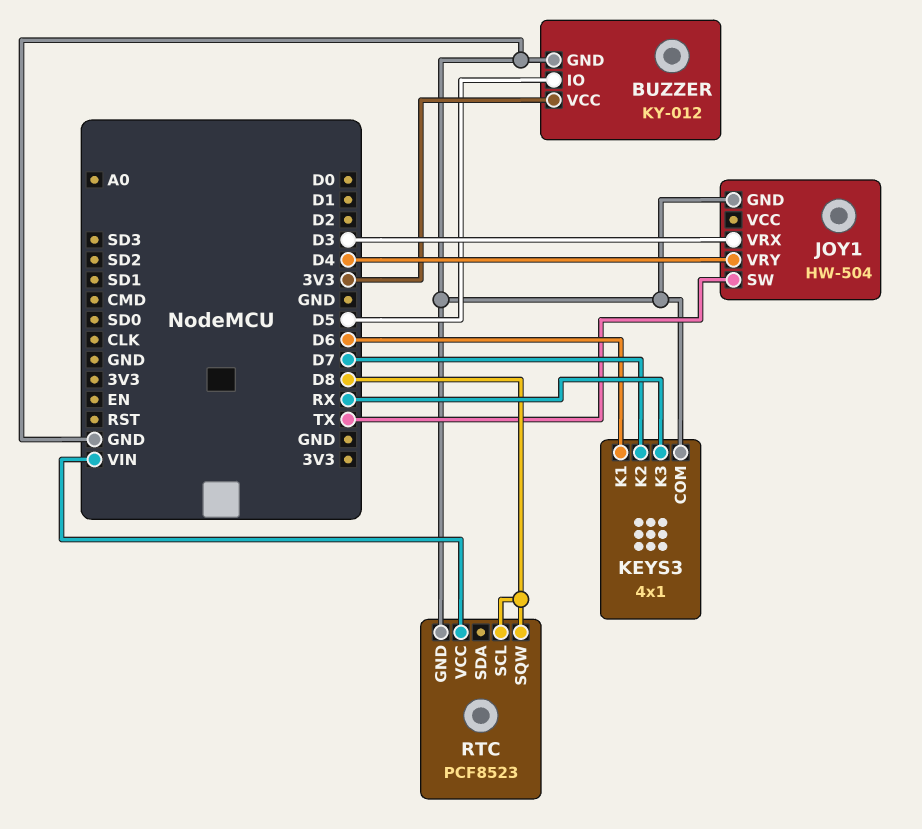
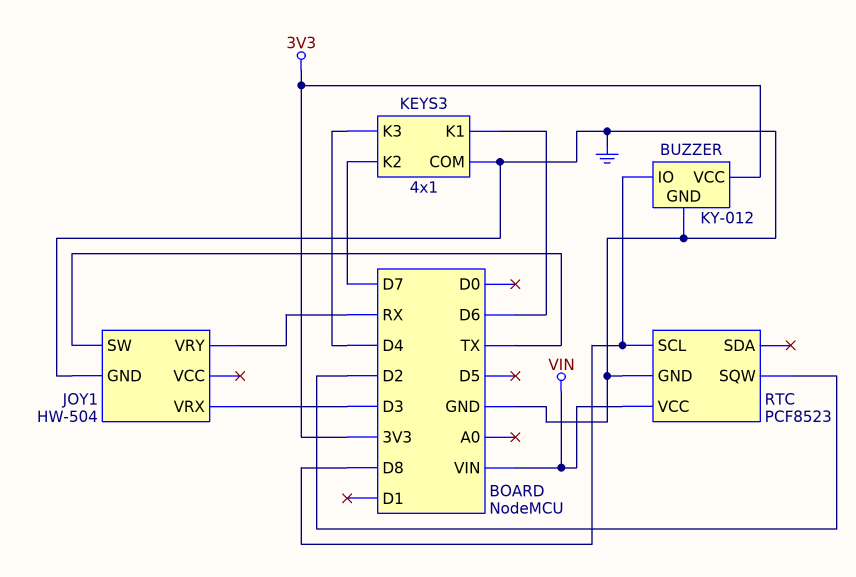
BUZZER pin IO: D5 -> D8
JOY1 pin VRY: D4 -> RX
KEYS3 pin K3: RX -> D4
RTC pin SQW: D8 -> D2

